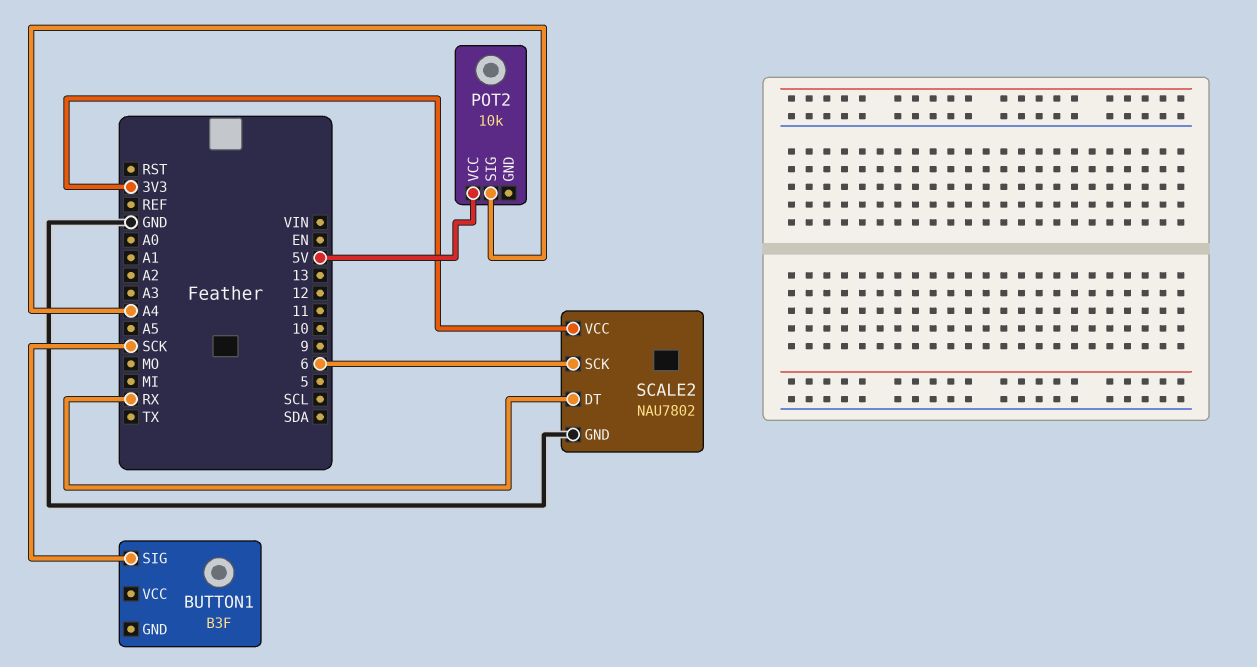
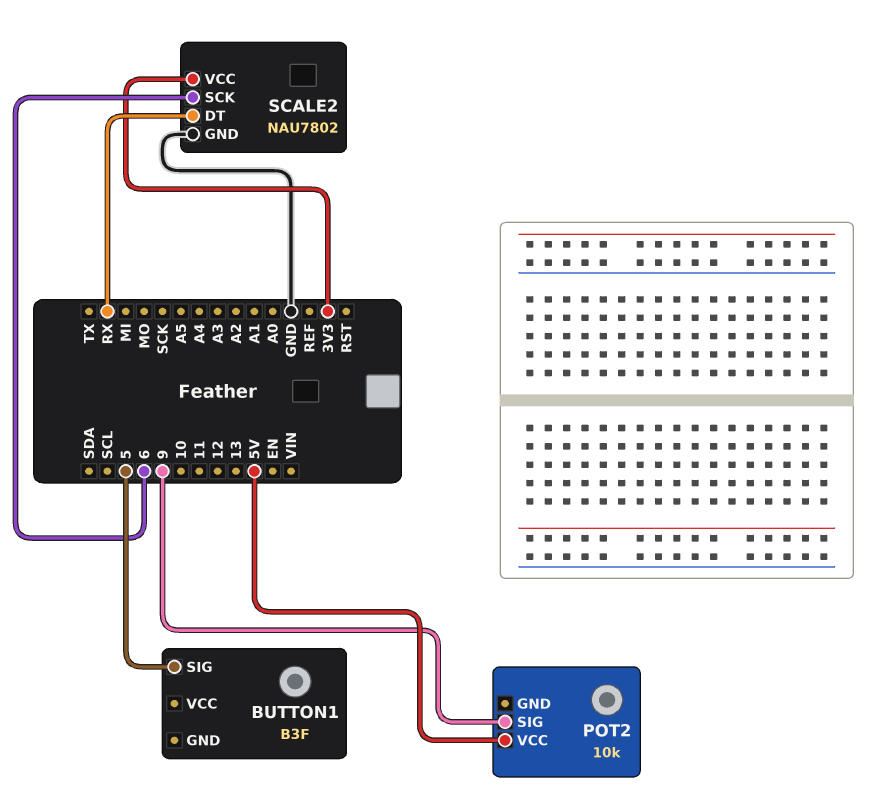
BUTTON1 pin SIG: SCK -> 5
POT2 pin SIG: A4 -> 9

